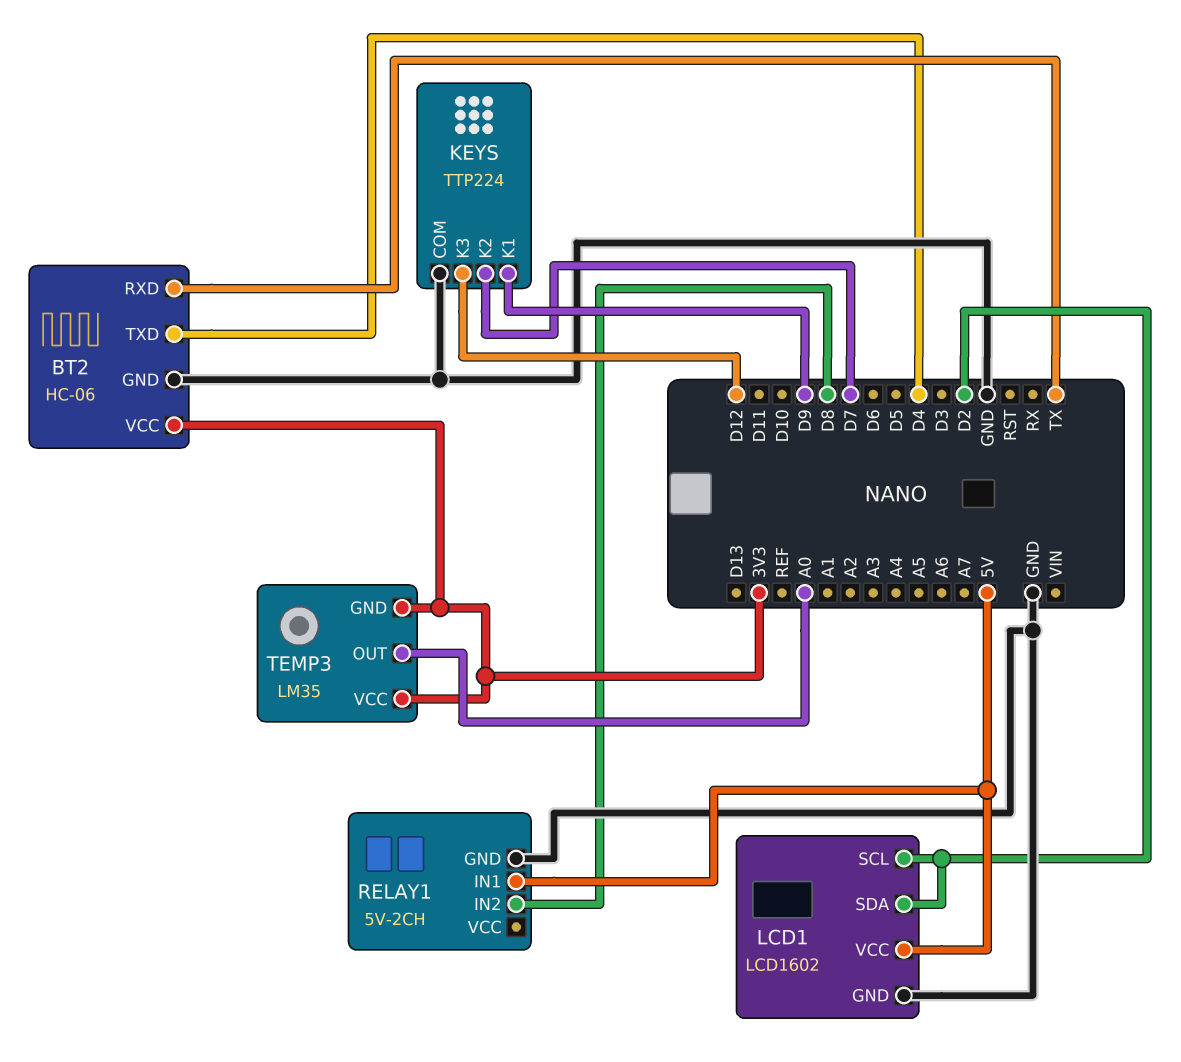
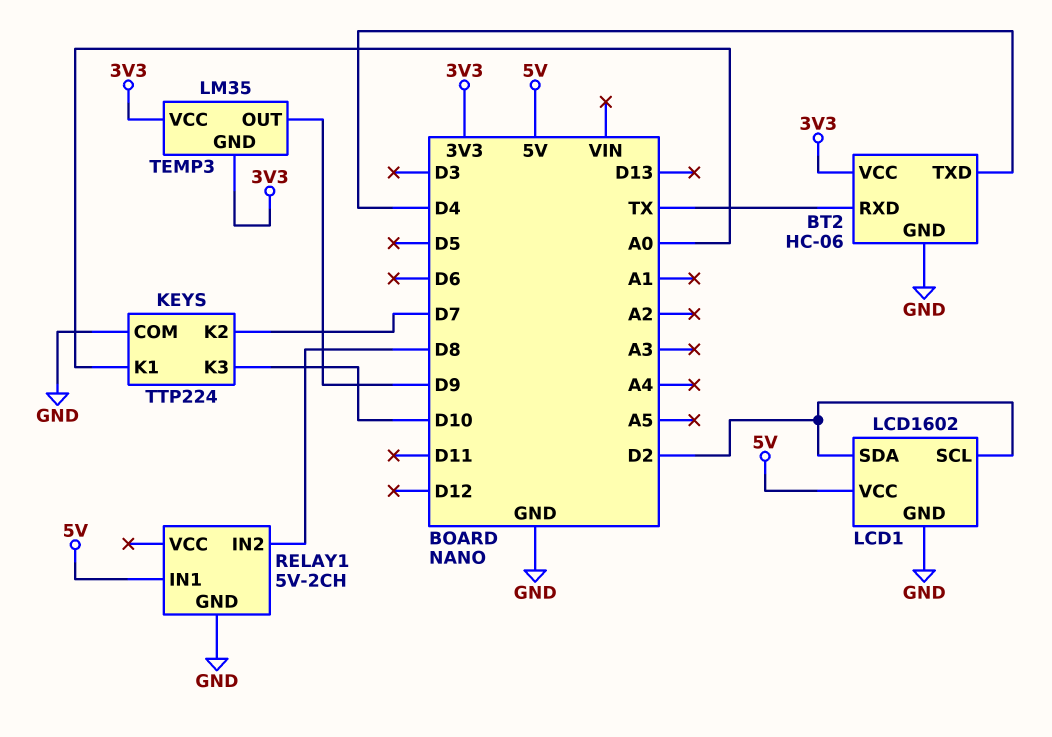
KEYS pin K1: D9 -> A0
KEYS pin K3: D12 -> D10
TEMP3 pin OUT: A0 -> D9

